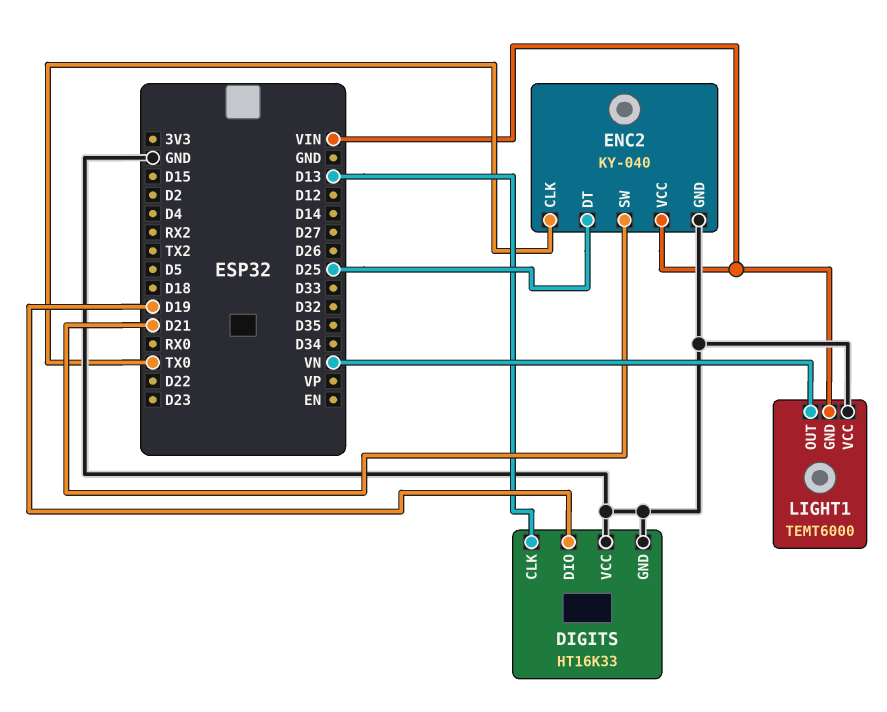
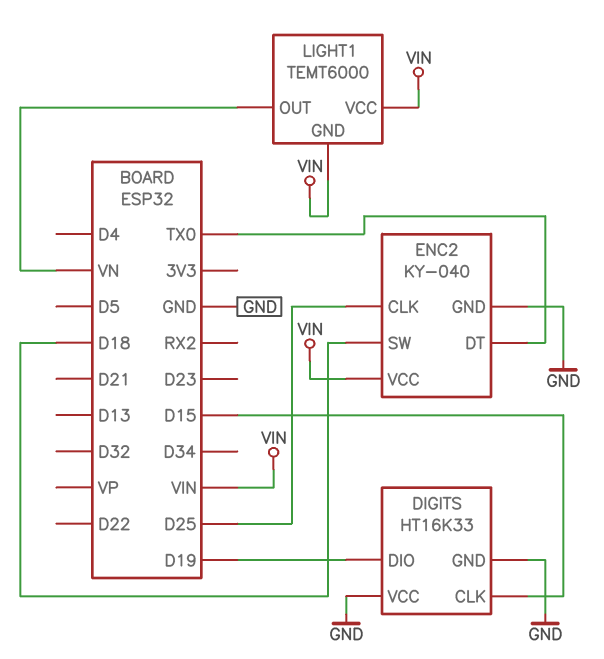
DIGITS pin CLK: D13 -> D15
ENC2 pin CLK: TX0 -> D25
ENC2 pin DT: D25 -> TX0
ENC2 pin SW: D21 -> D18
LIGHT1 pin VCC: GND -> VIN

